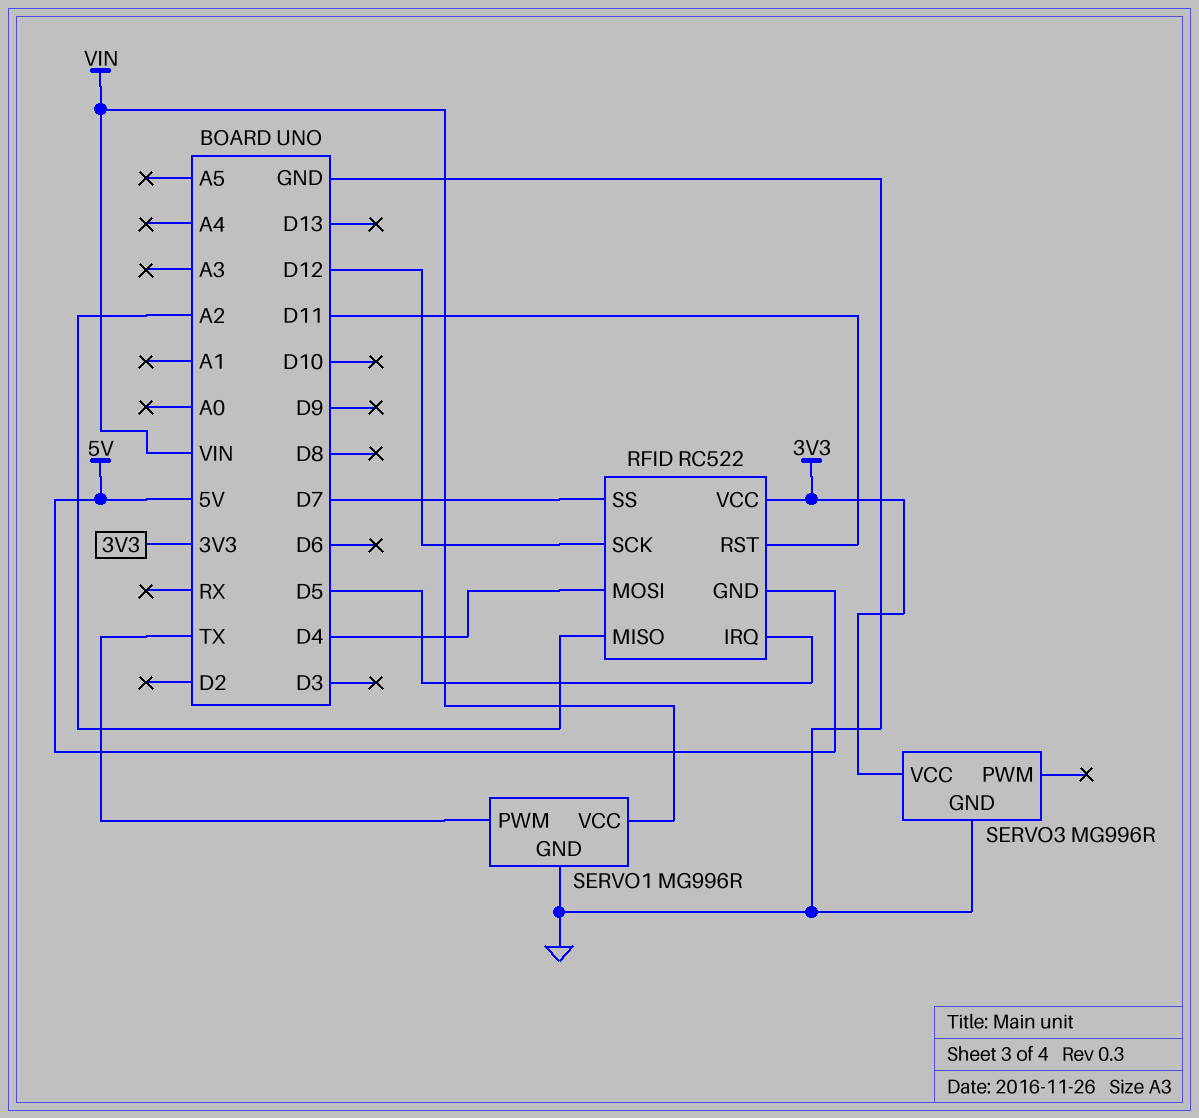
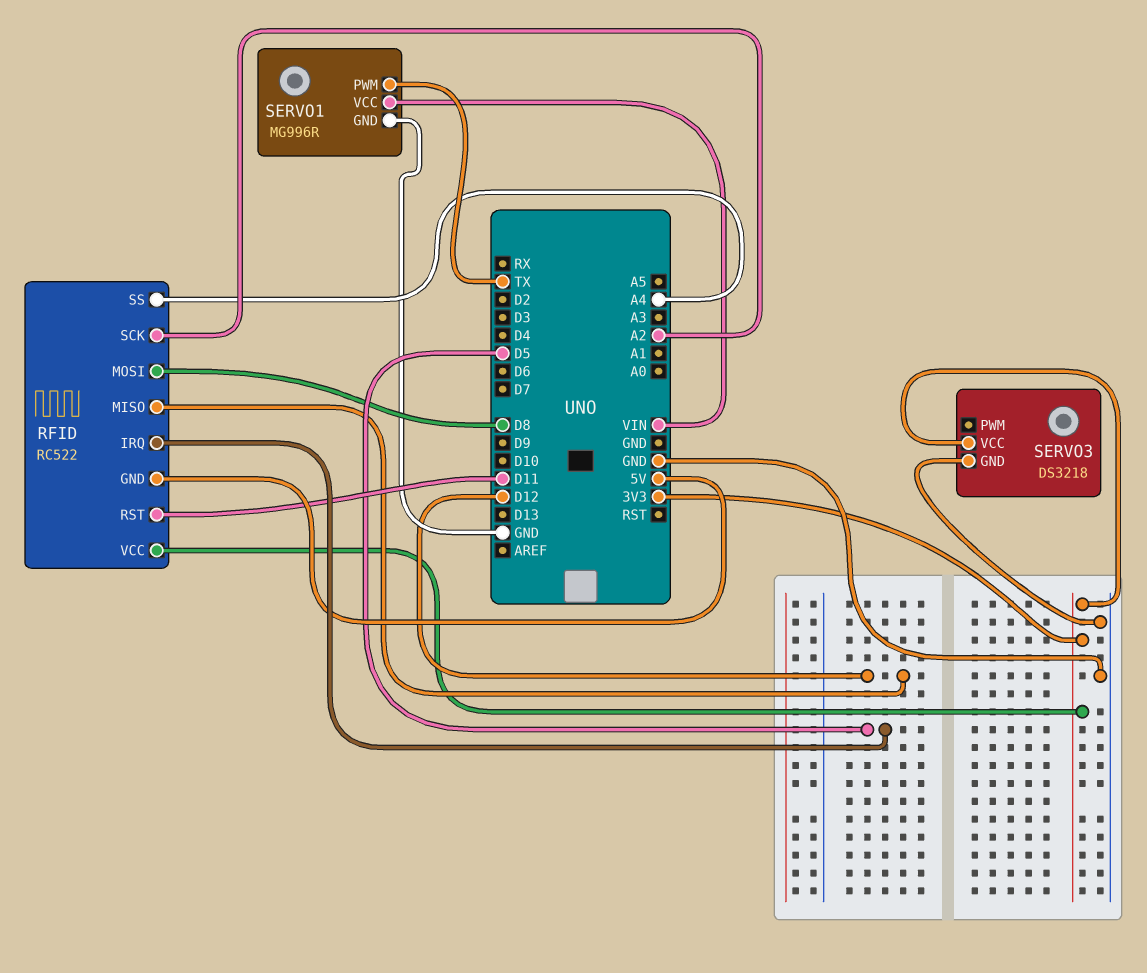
RFID pin MISO: A2 -> D12
RFID pin MOSI: D4 -> D8
RFID pin SCK: D12 -> A2
RFID pin SS: D7 -> A4
SERVO3: MG996R -> DS3218

